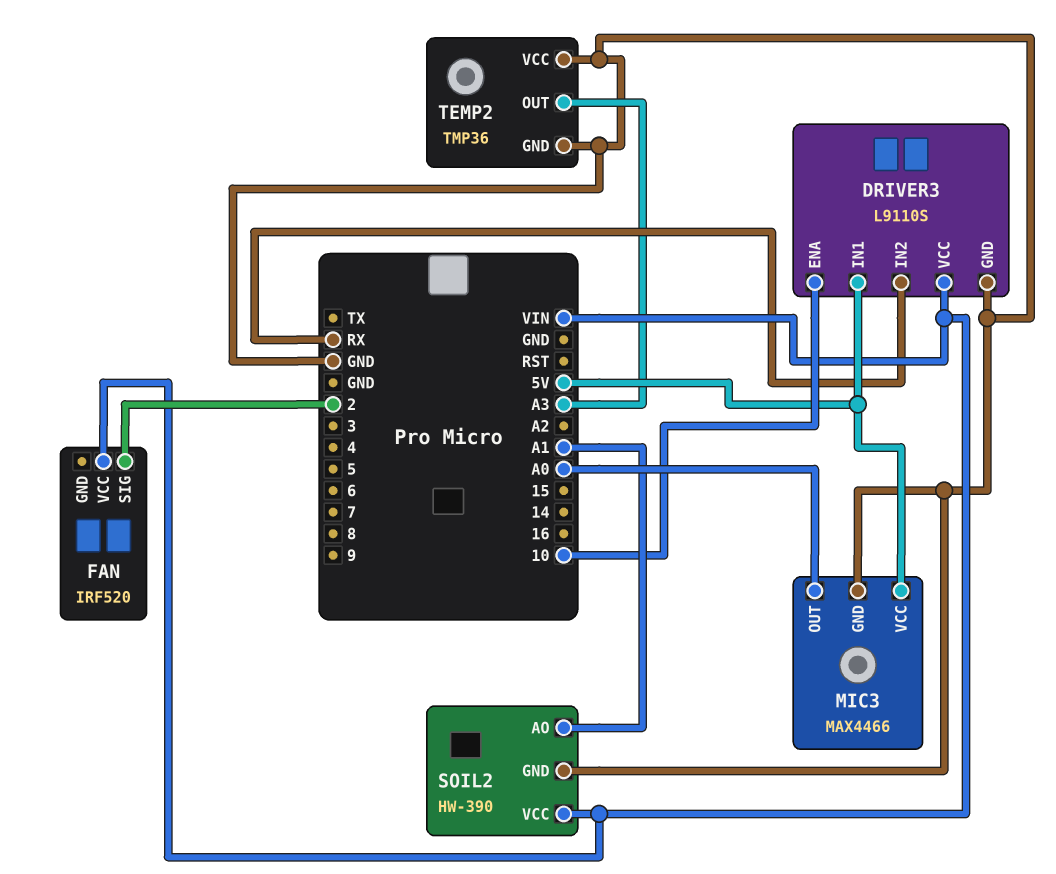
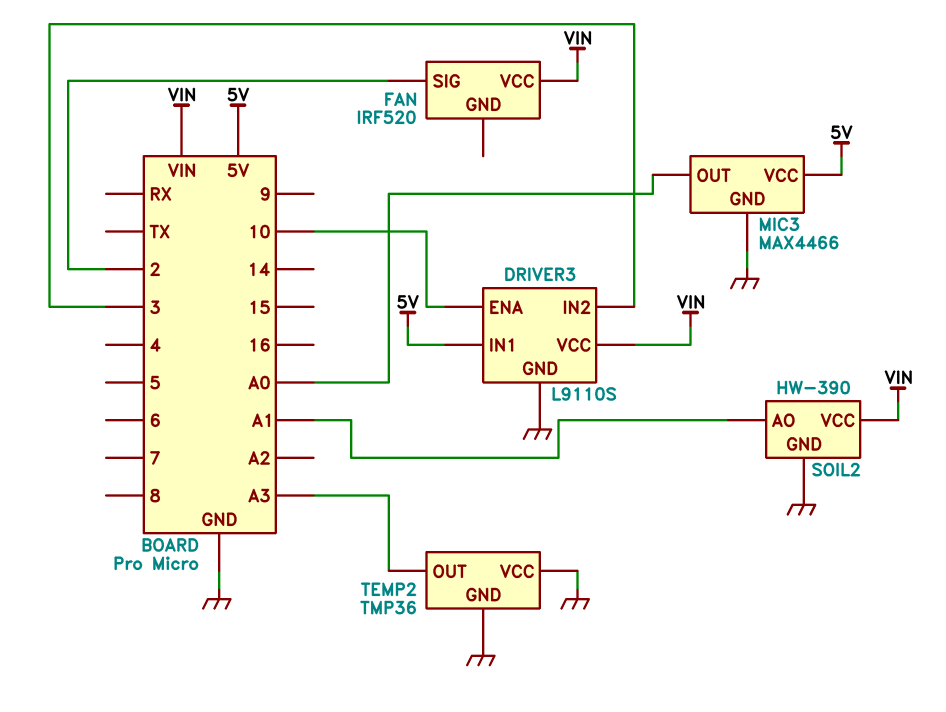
DRIVER3 pin IN2: RX -> 3

